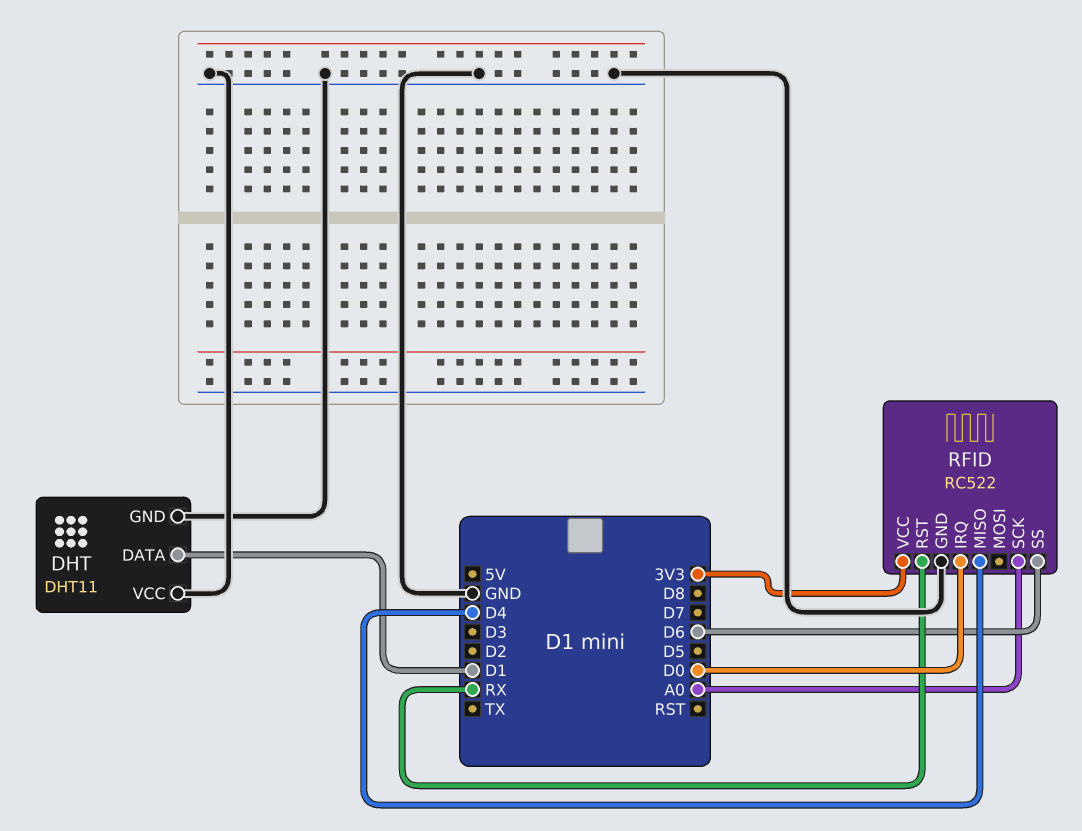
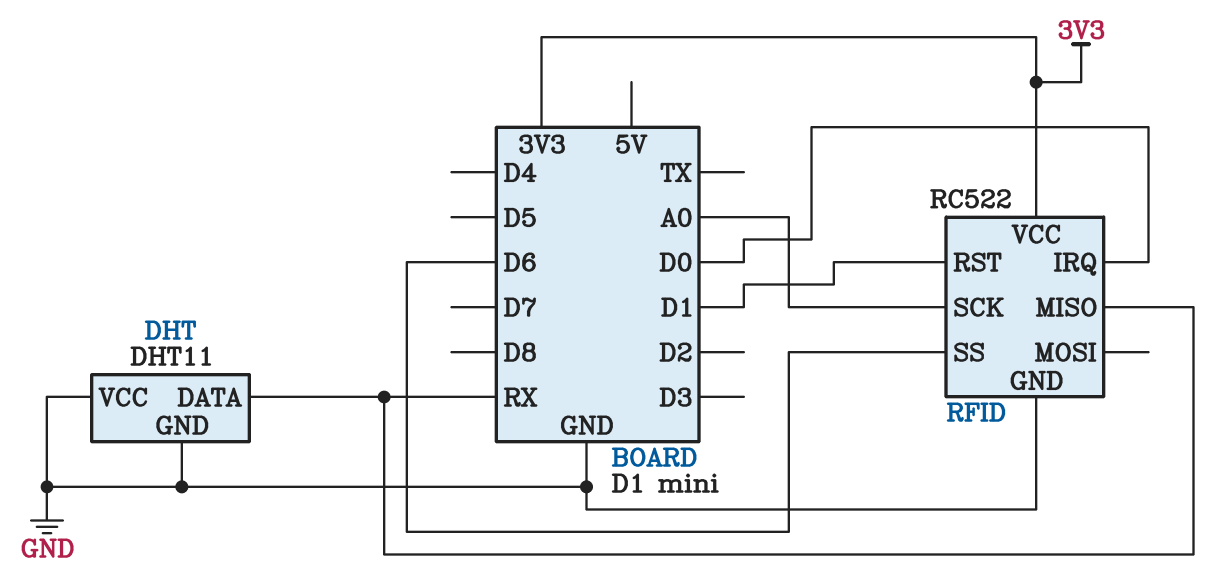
DHT pin DATA: D1 -> RX
RFID pin MISO: D4 -> RX
RFID pin RST: RX -> D1

